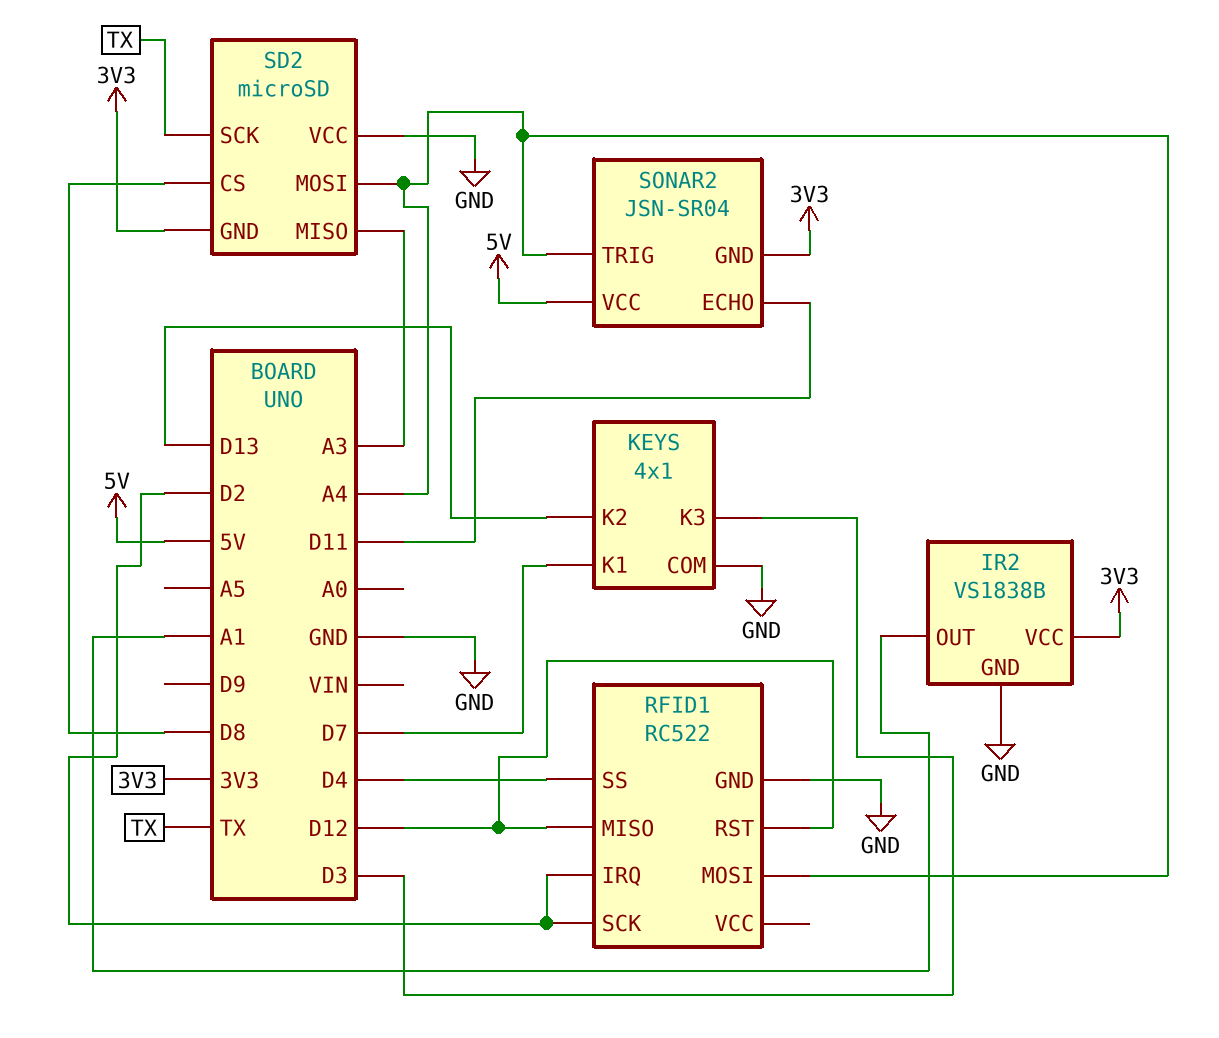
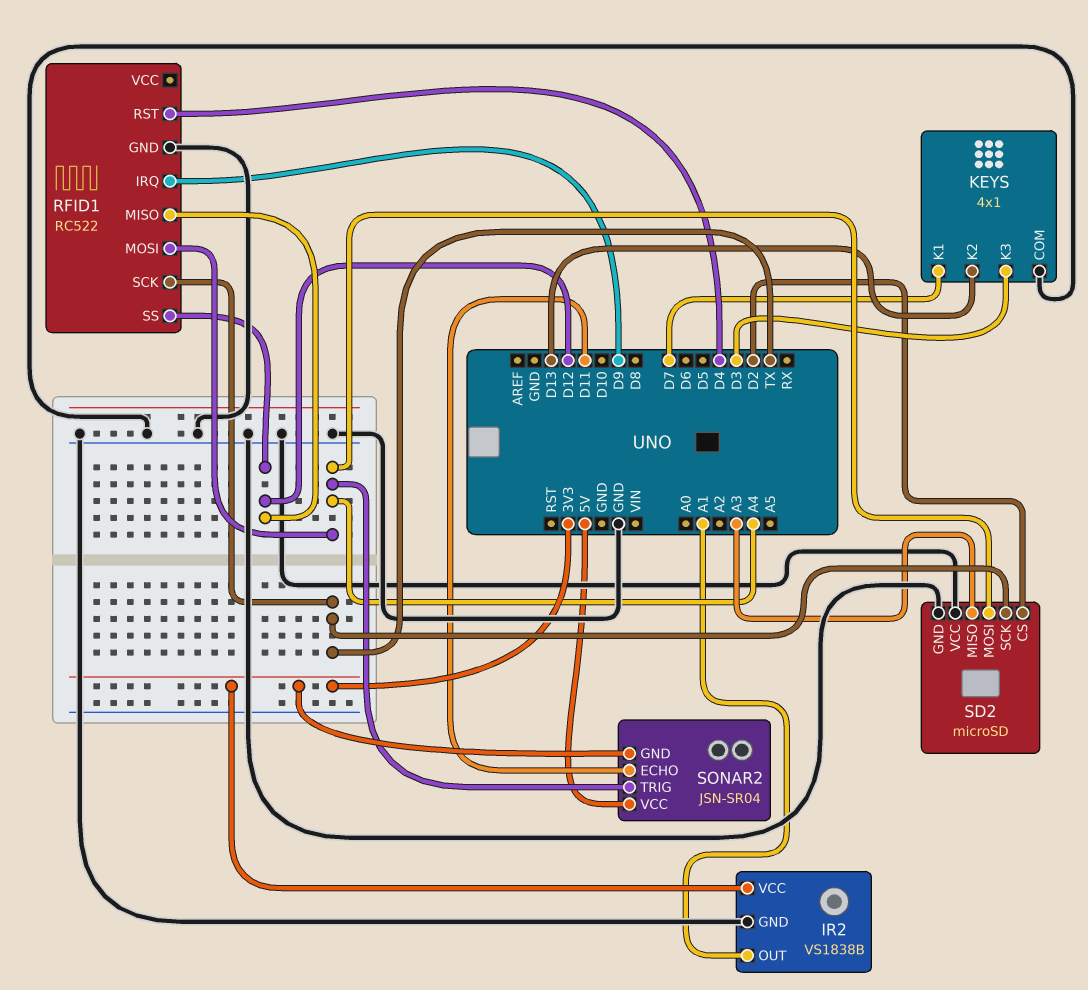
RFID1 pin IRQ: D2 -> D9
RFID1 pin RST: D12 -> D4
RFID1 pin SCK: D2 -> TX
RFID1 pin SS: D4 -> D12
SD2 pin CS: D8 -> D2
SD2 pin GND: 3V3 -> GND

